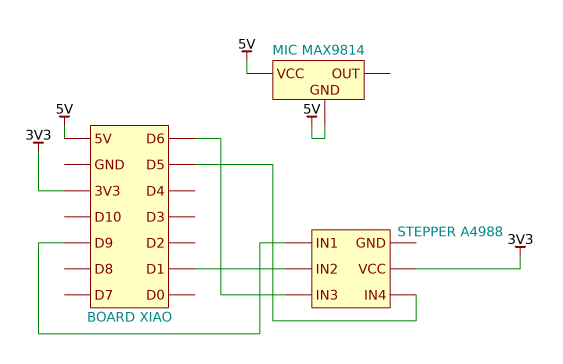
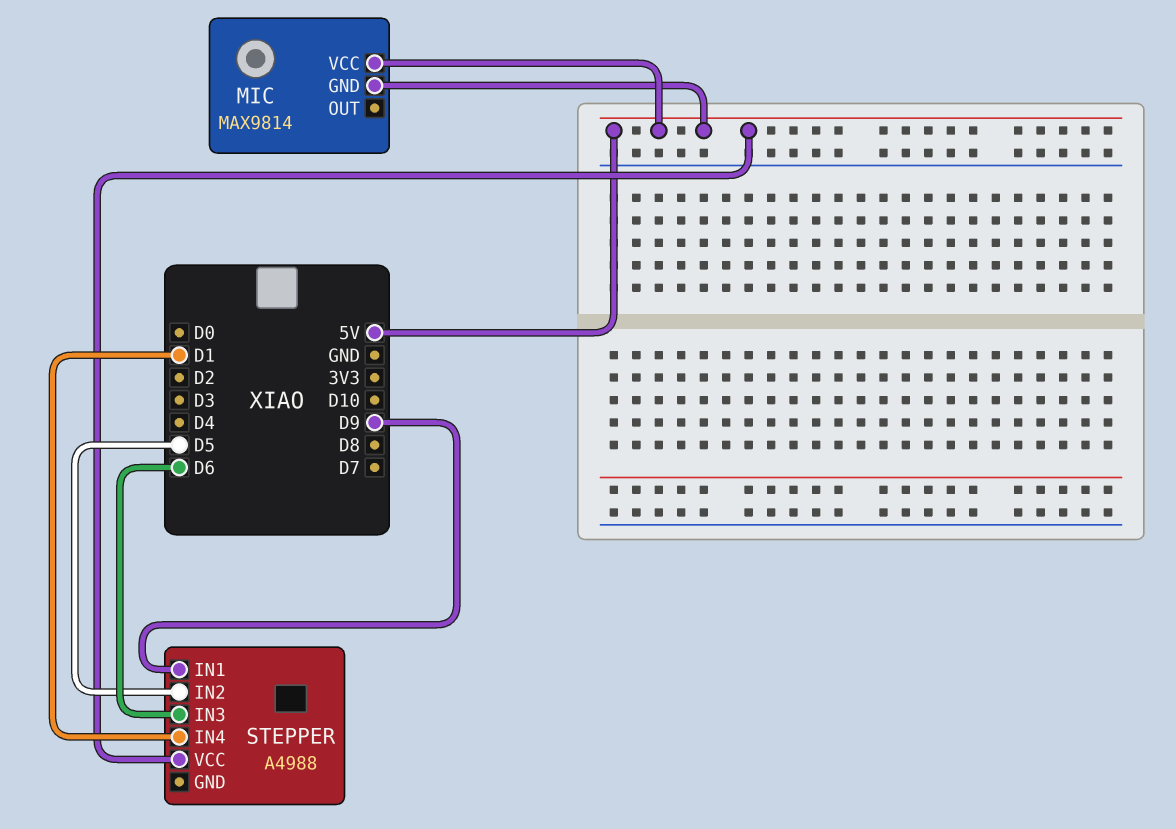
STEPPER pin IN2: D1 -> D5
STEPPER pin IN4: D5 -> D1
STEPPER pin VCC: 3V3 -> 5V

